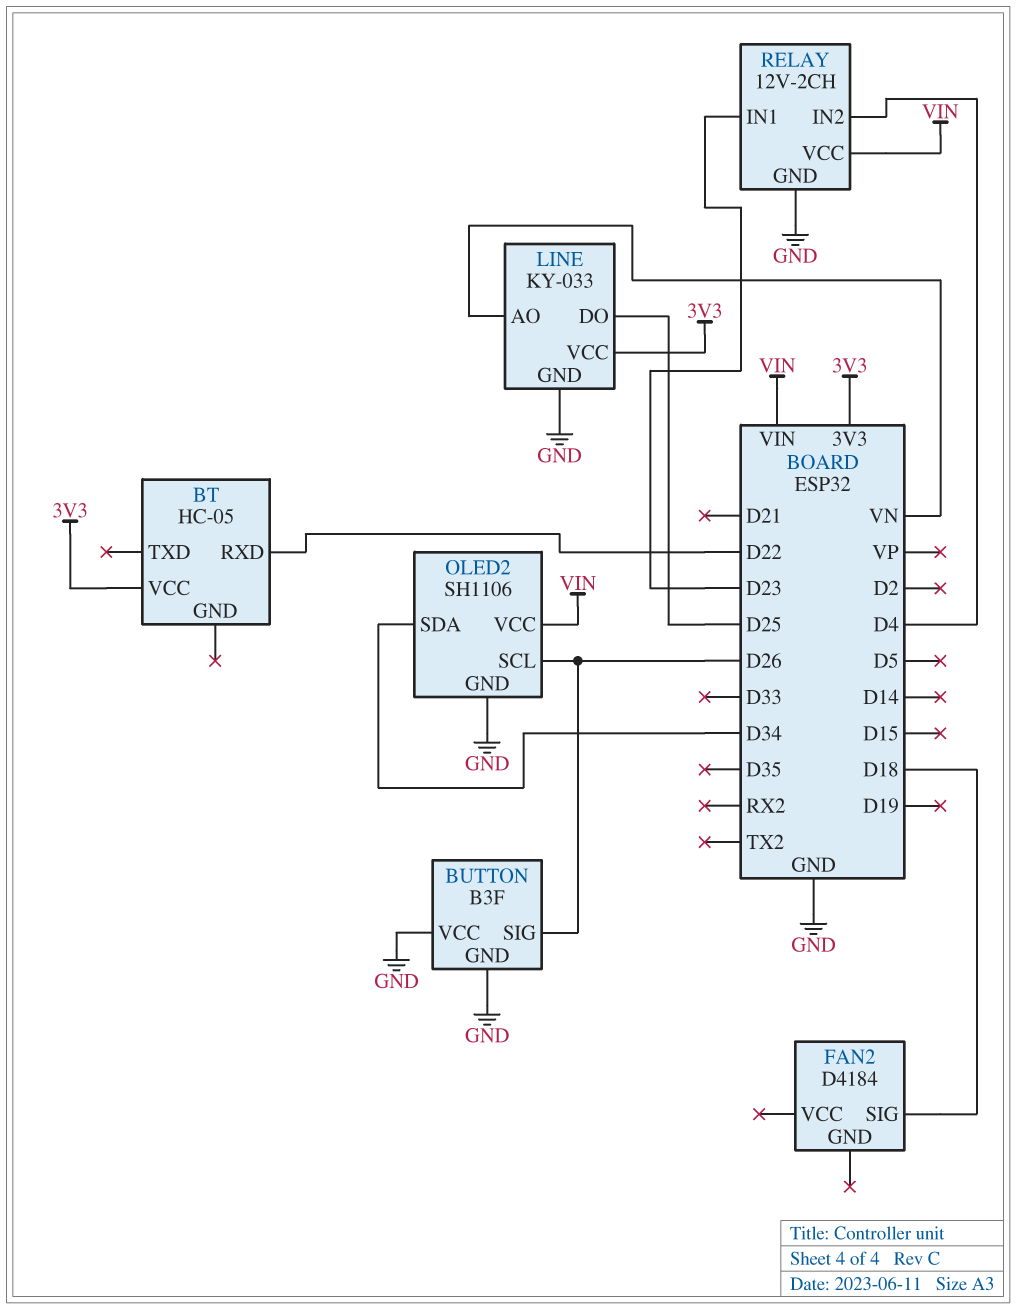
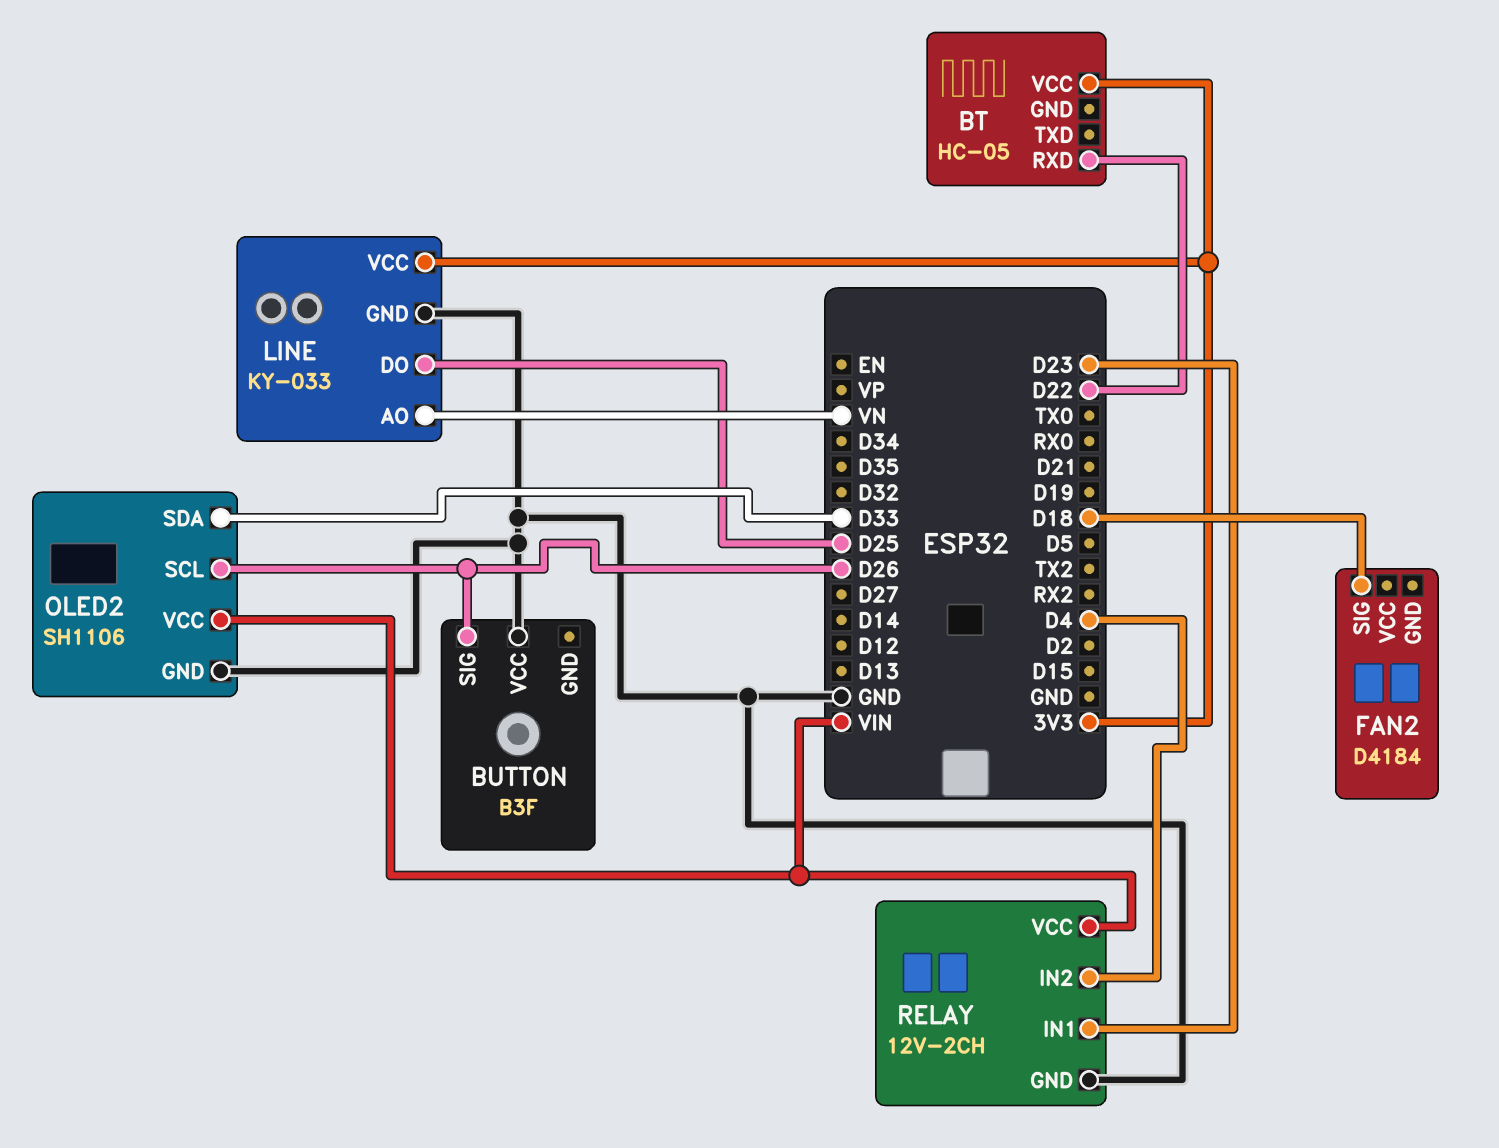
BUTTON pin GND: GND -> none
OLED2 pin SDA: D34 -> D33

